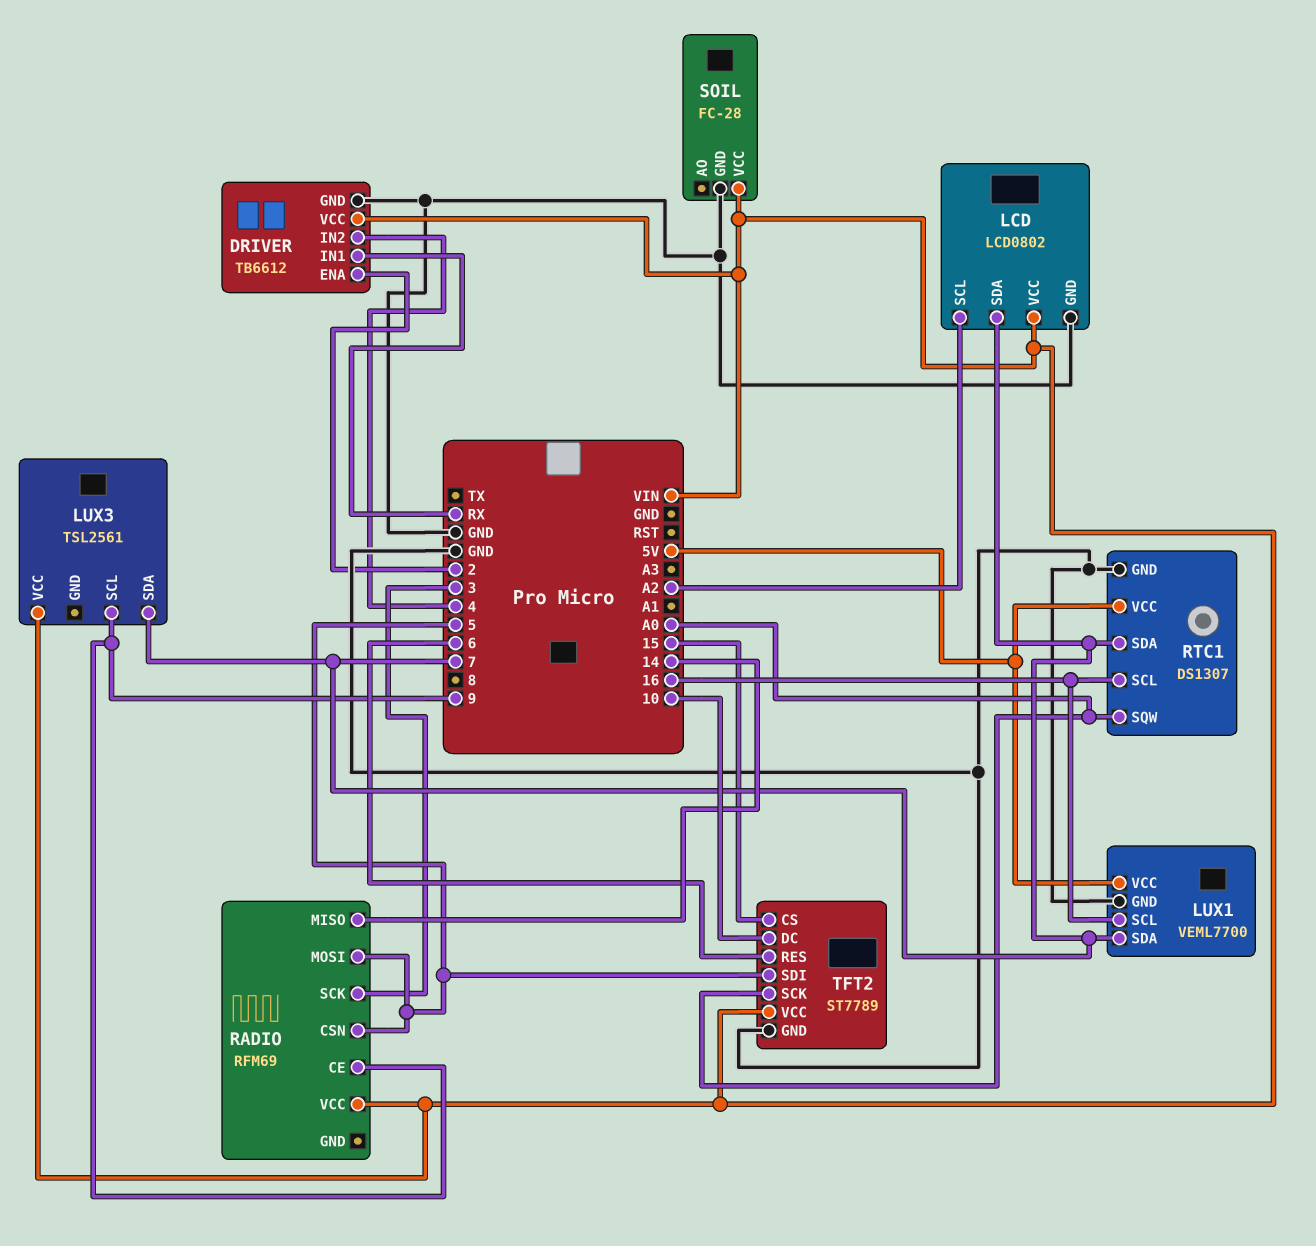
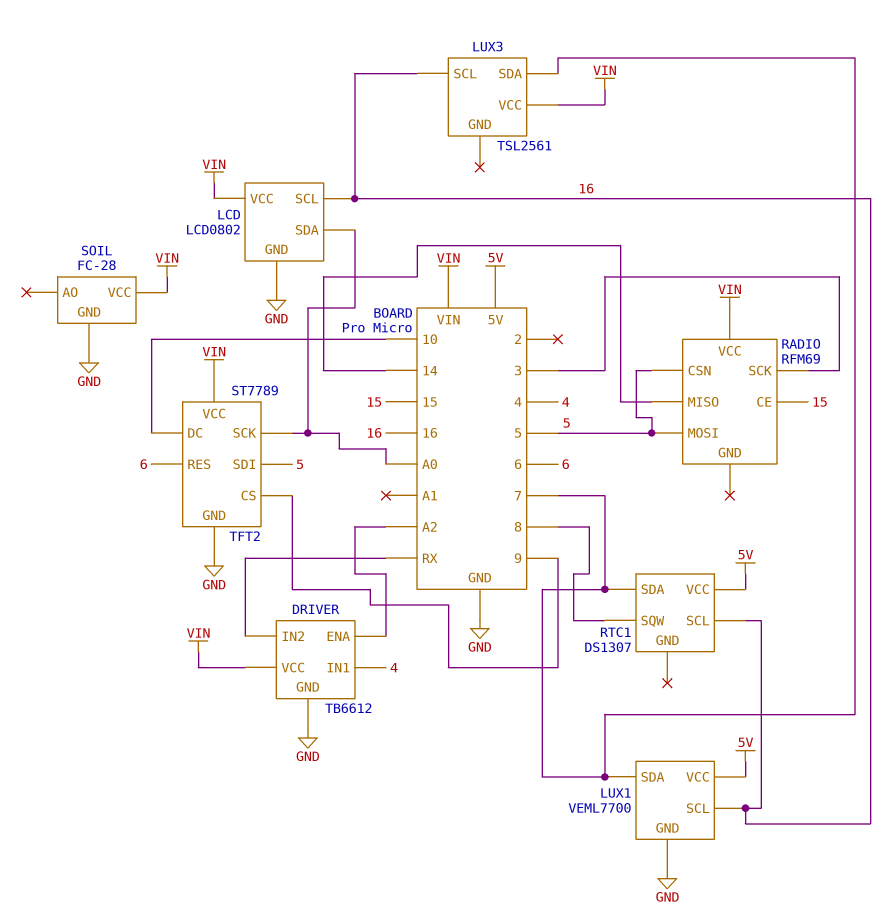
DRIVER pin ENA: 2 -> A2
DRIVER pin IN1: RX -> 4
DRIVER pin IN2: 4 -> RX
LCD pin SCL: A2 -> 16
LCD pin SDA: 7 -> A0
LUX3 pin SCL: 9 -> 16
RADIO pin CE: 9 -> 15
RTC1 pin GND: GND -> none
RTC1 pin SQW: A0 -> 8
TFT2 pin CS: 15 -> 9

